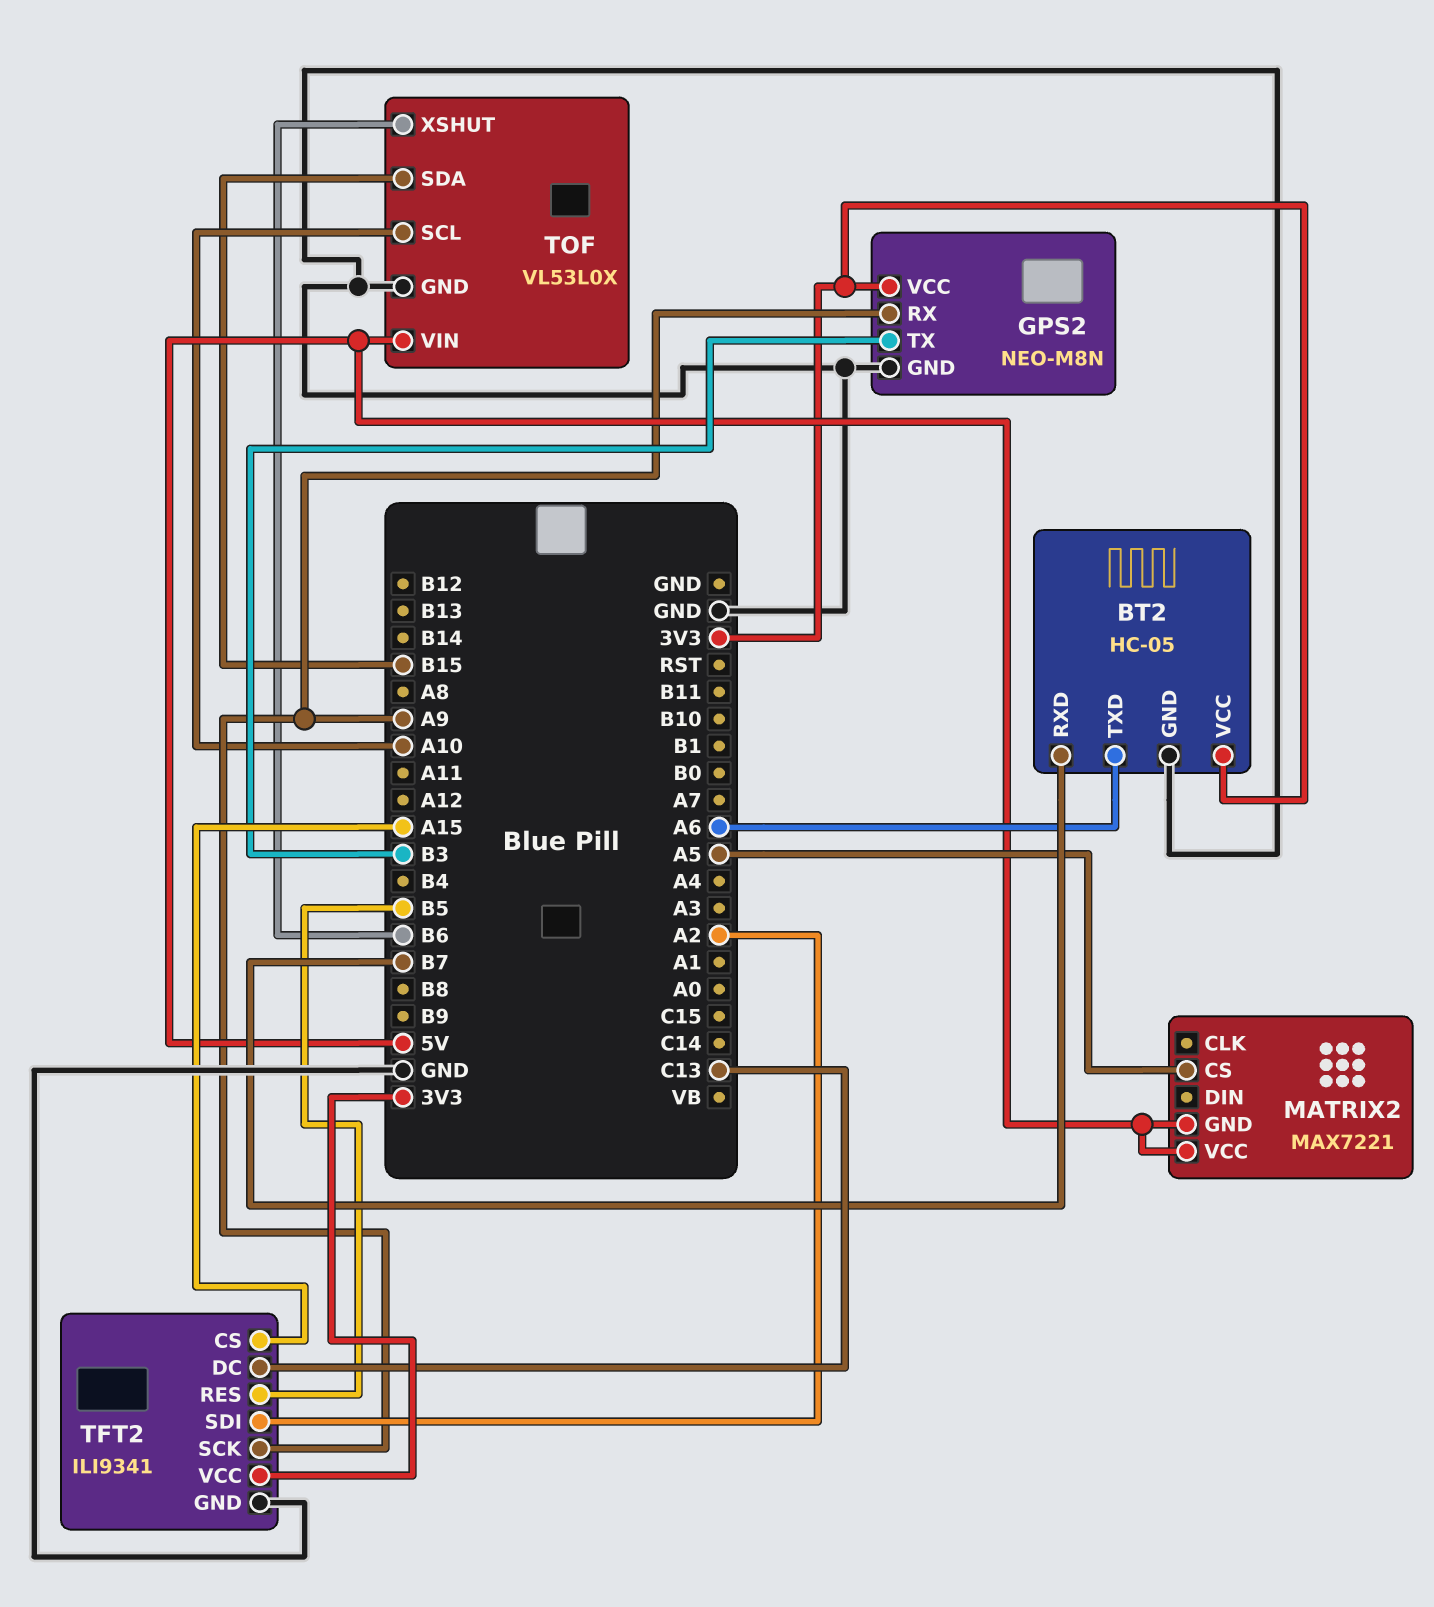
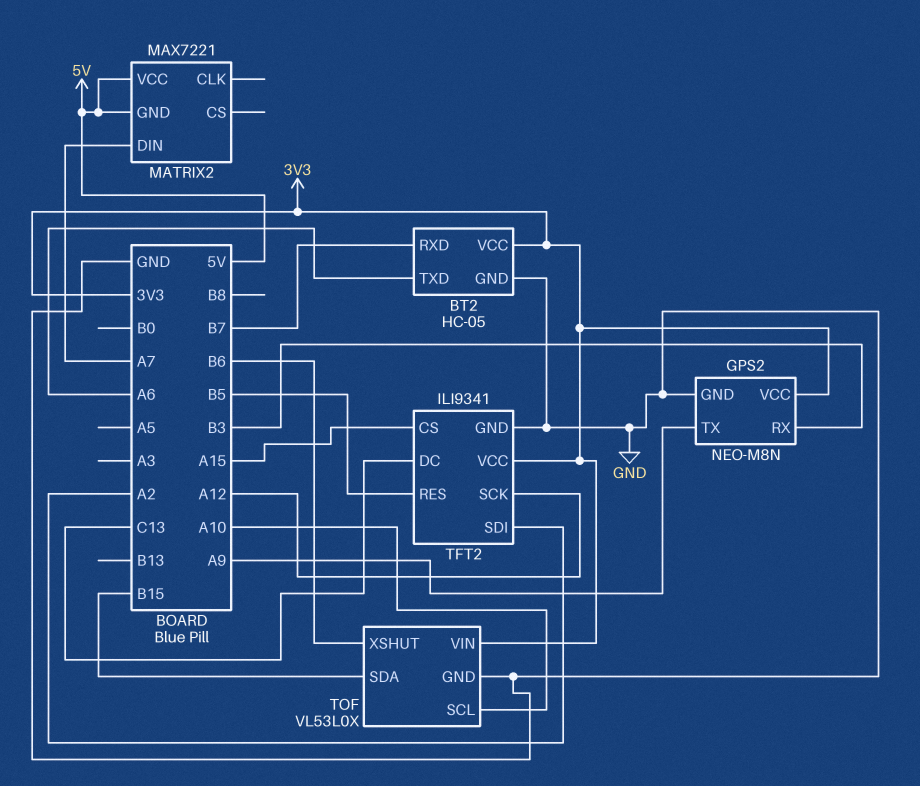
GPS2 pin RX: A9 -> B3
GPS2 pin TX: B3 -> A9
MATRIX2 pin CS: A5 -> none
MATRIX2 pin DIN: none -> A7
TFT2 pin SCK: A9 -> A12
TOF pin VIN: 5V -> 3V3

